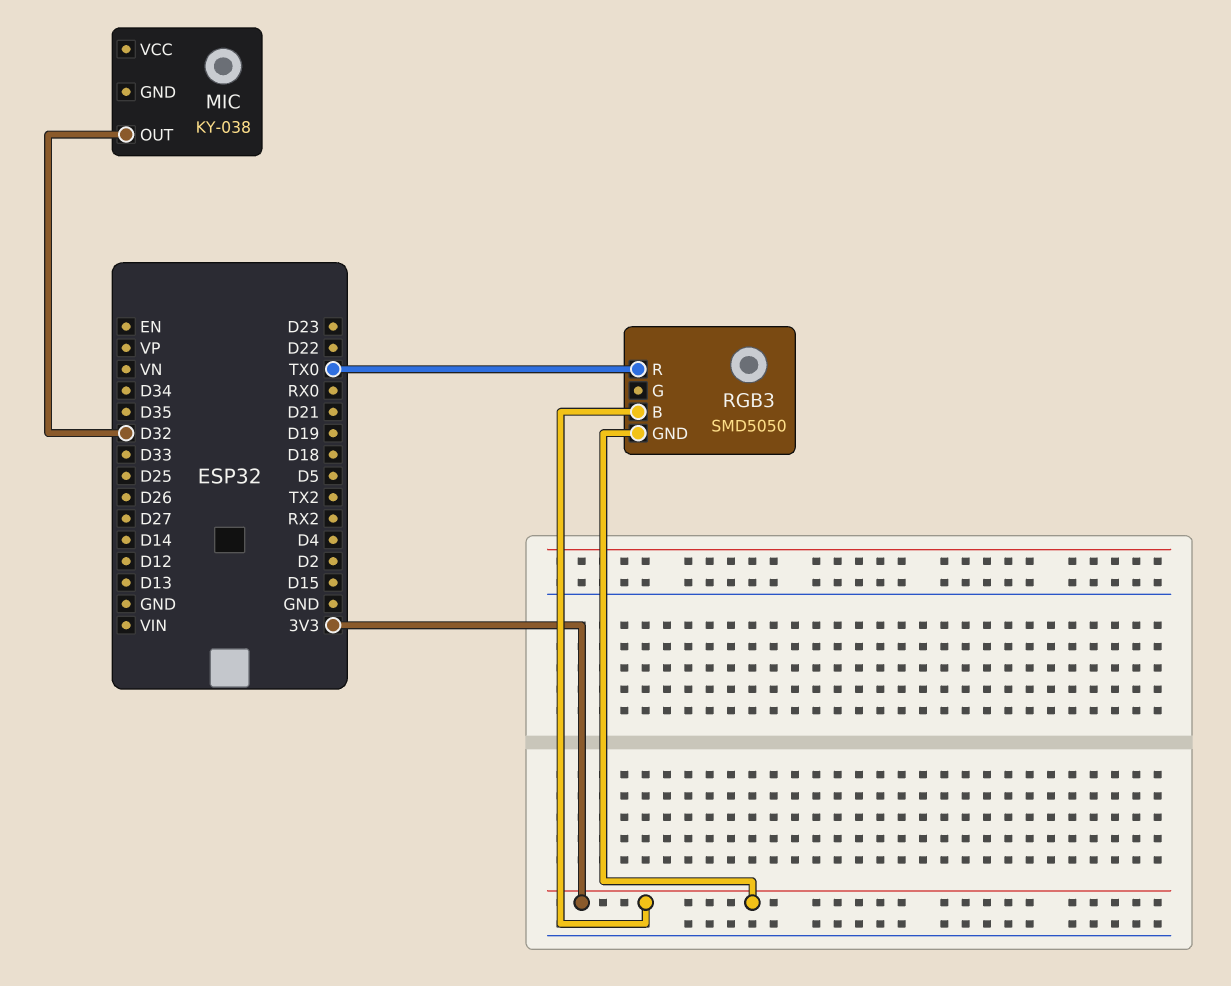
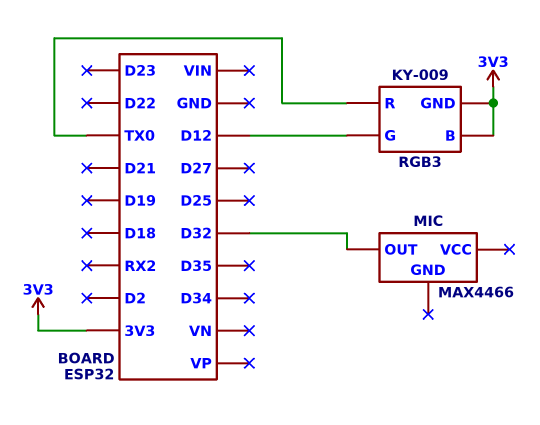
MIC: KY-038 -> MAX4466
RGB3: SMD5050 -> KY-009
RGB3 pin G: none -> D12

